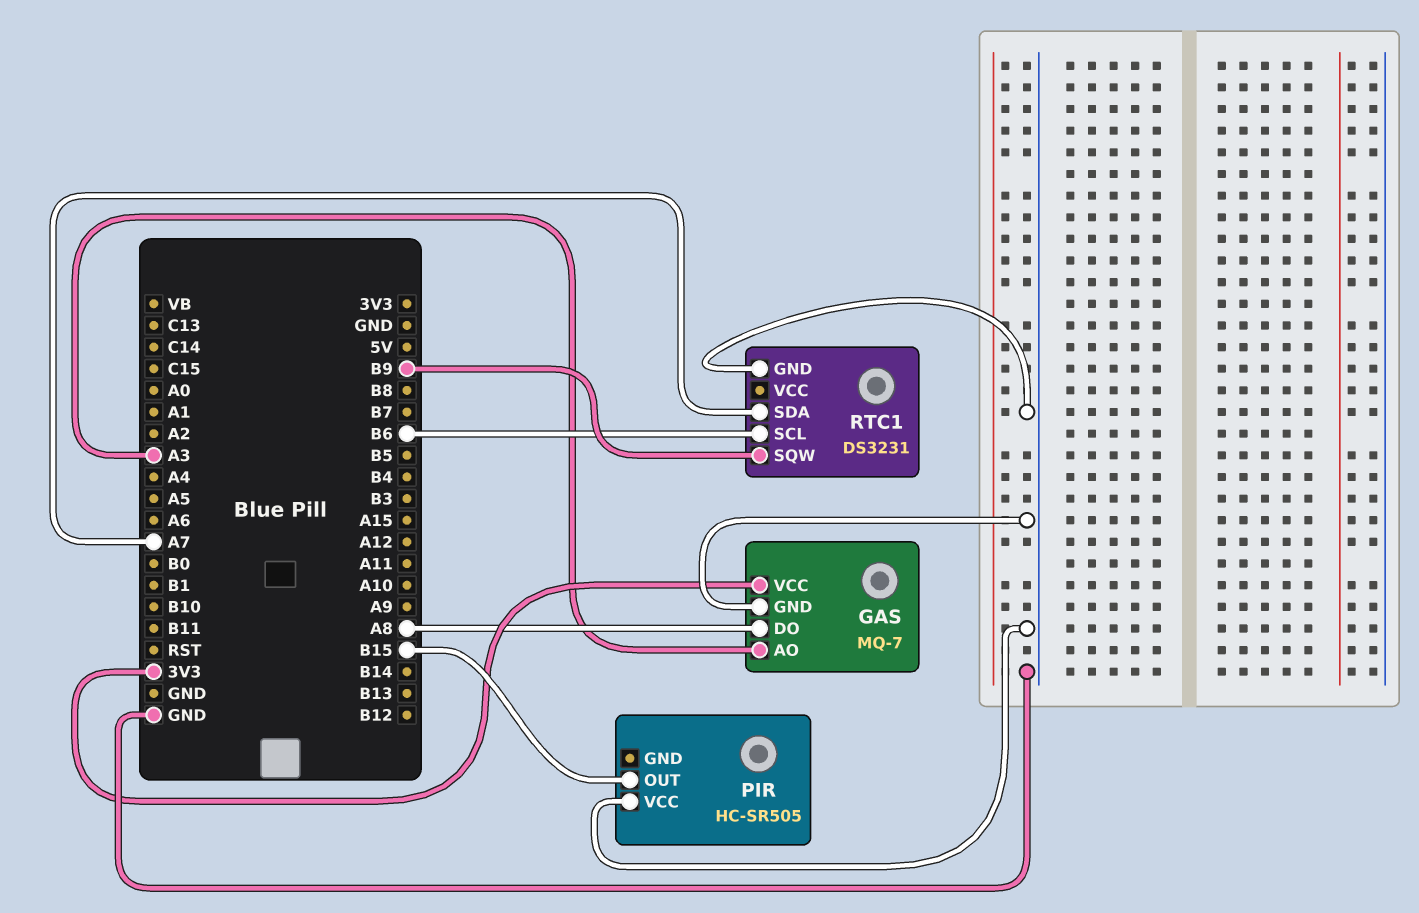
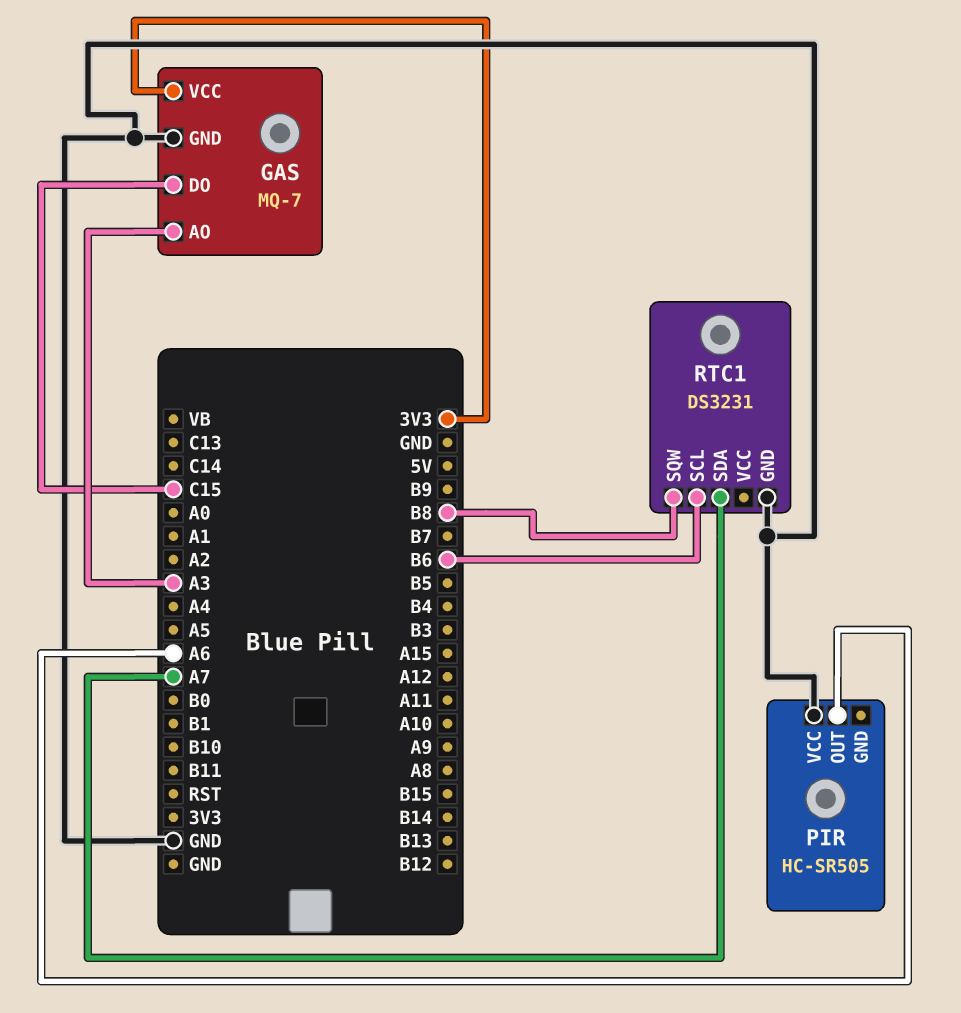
GAS pin DO: A8 -> C15
PIR pin OUT: B15 -> A6
RTC1 pin SQW: B9 -> B8

